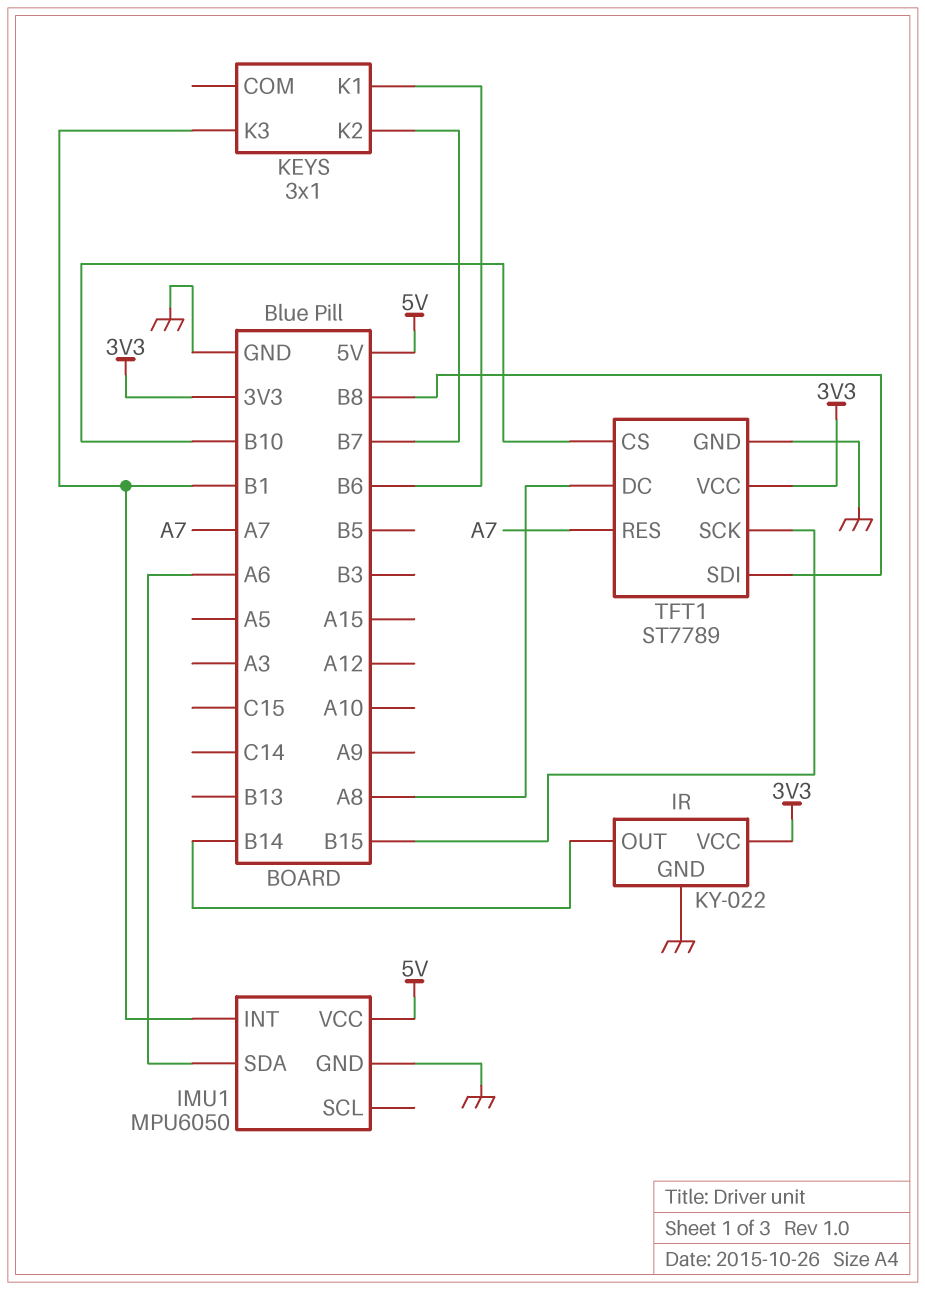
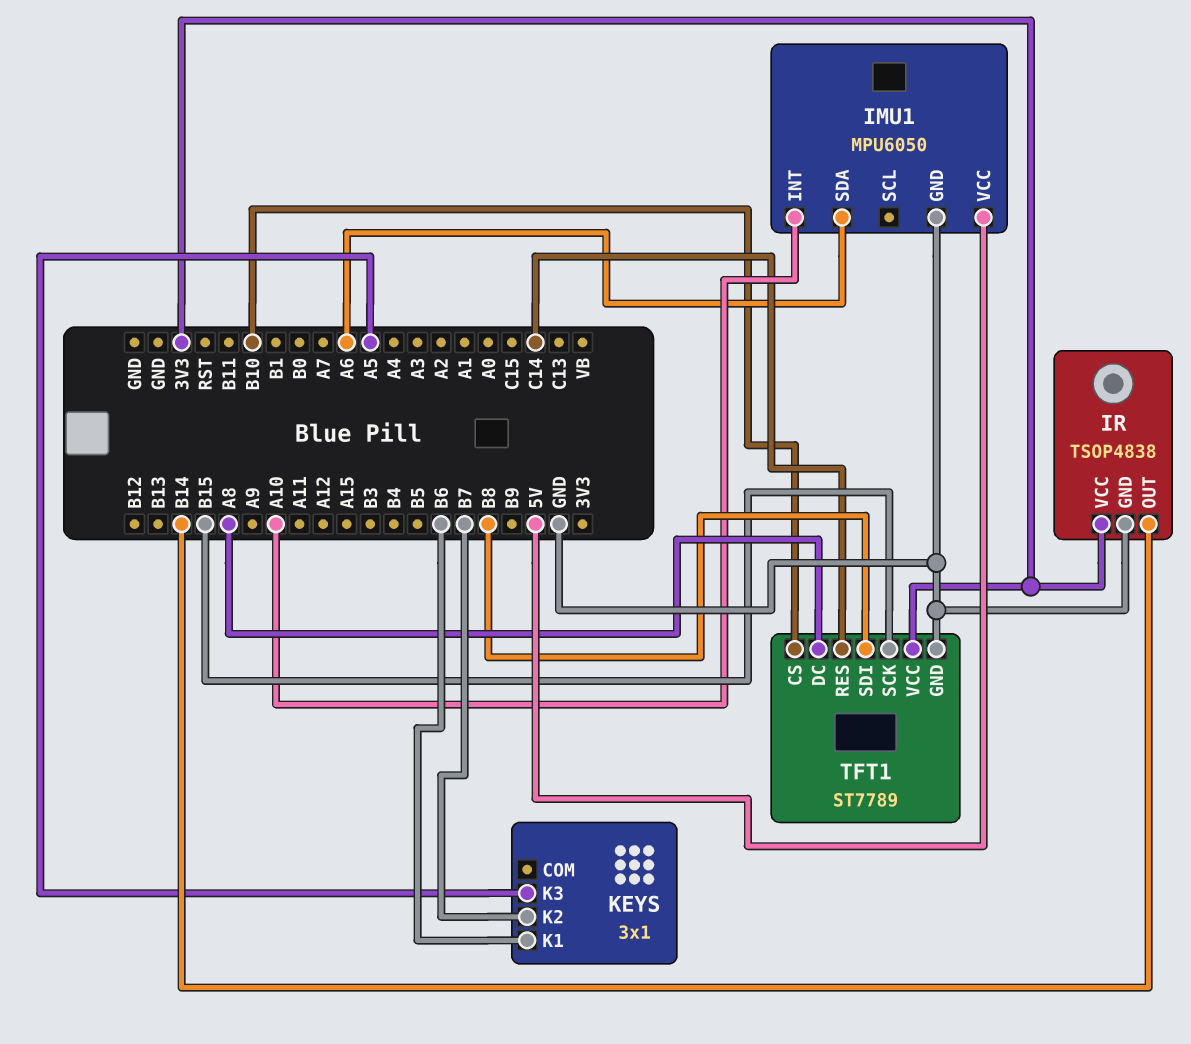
IMU1 pin INT: B1 -> A10
IR: KY-022 -> TSOP4838
KEYS pin K3: B1 -> A5
TFT1 pin RES: A7 -> C14

